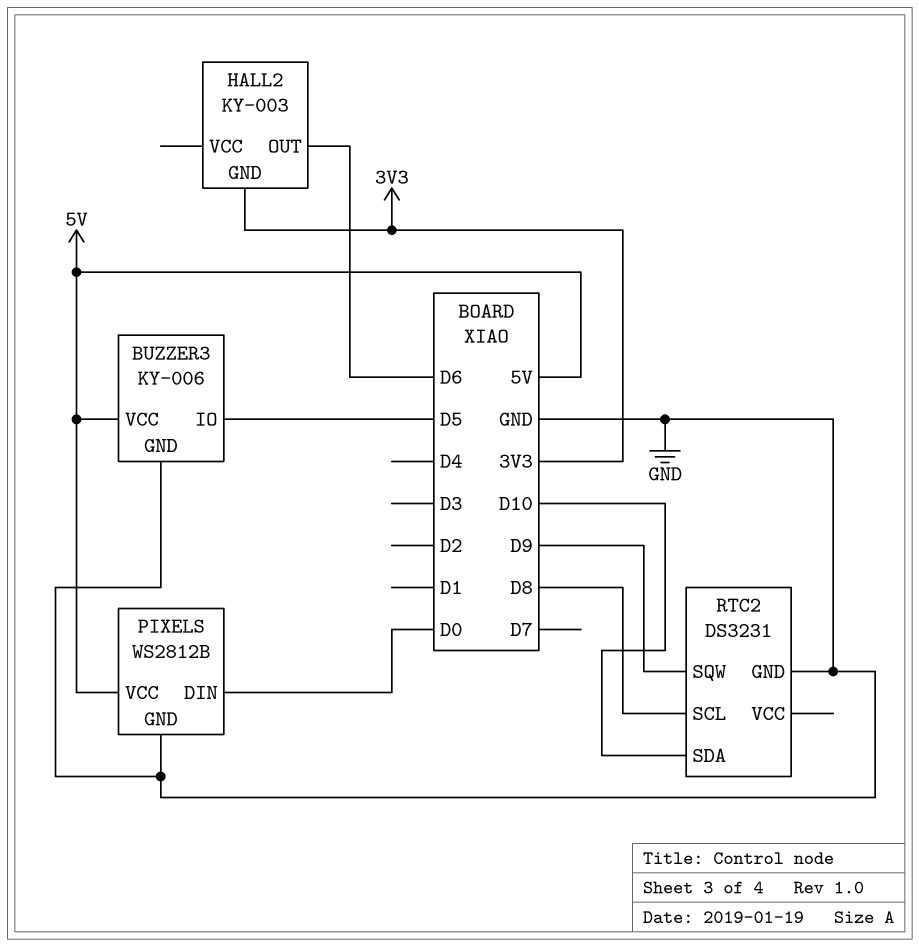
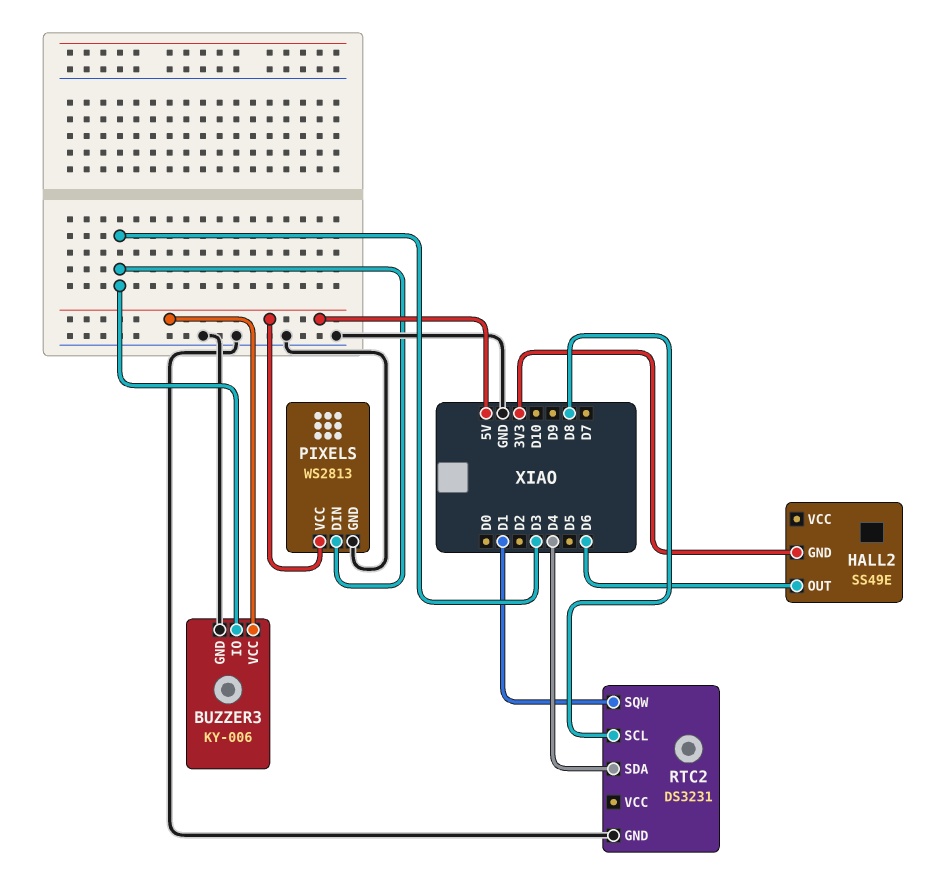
BUZZER3 pin IO: D5 -> D3
HALL2: KY-003 -> SS49E
PIXELS: WS2812B -> WS2813
PIXELS pin DIN: D0 -> D3
RTC2 pin SDA: D10 -> D4
RTC2 pin SQW: D9 -> D1

